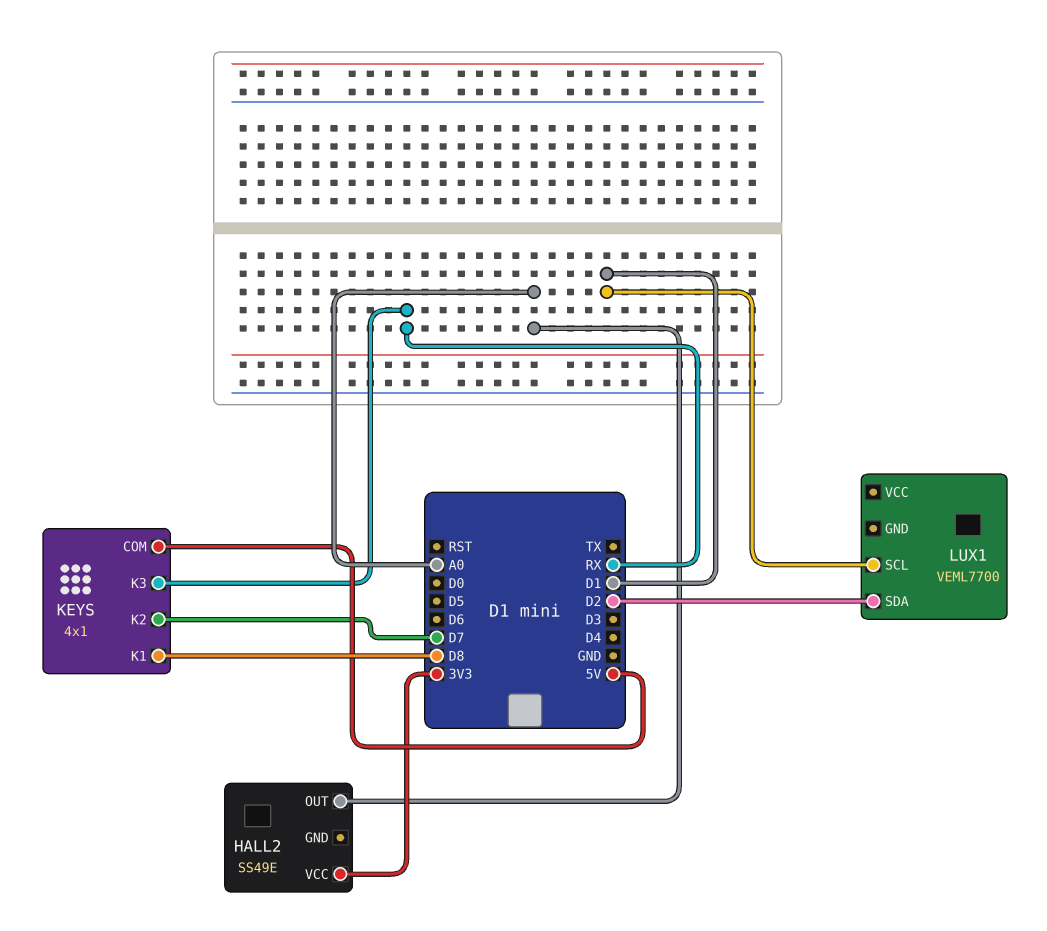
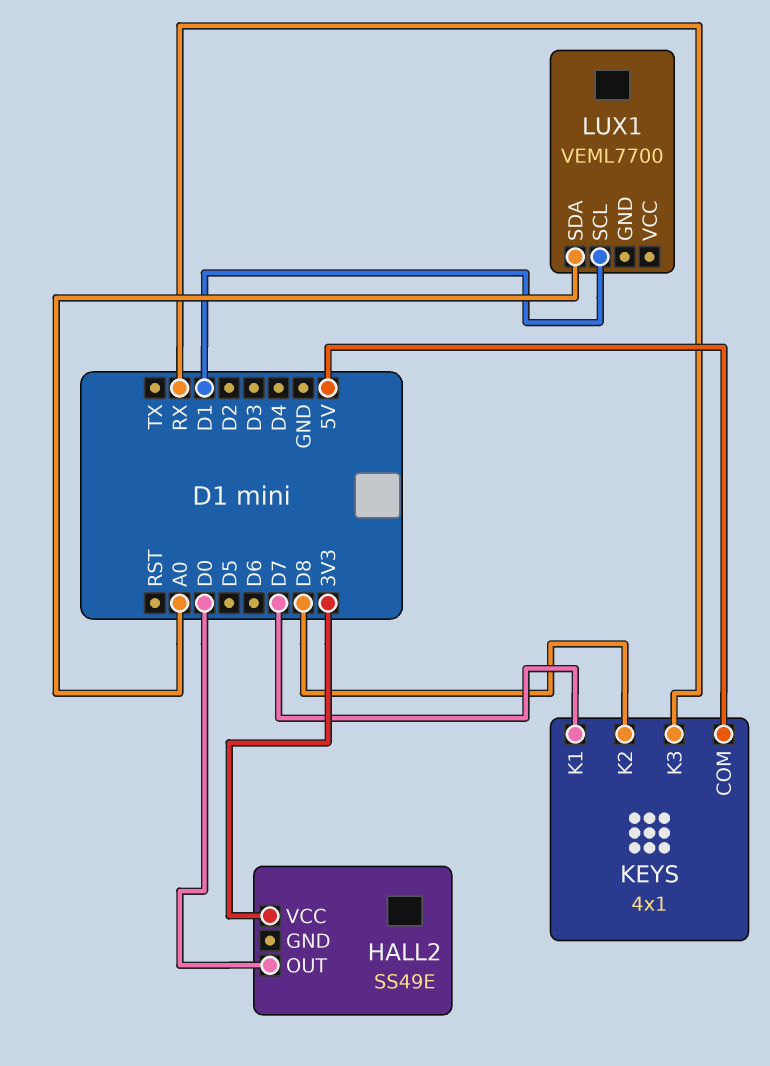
HALL2 pin OUT: A0 -> D0
KEYS pin K1: D8 -> D7
KEYS pin K2: D7 -> D8
LUX1 pin SDA: D2 -> A0

